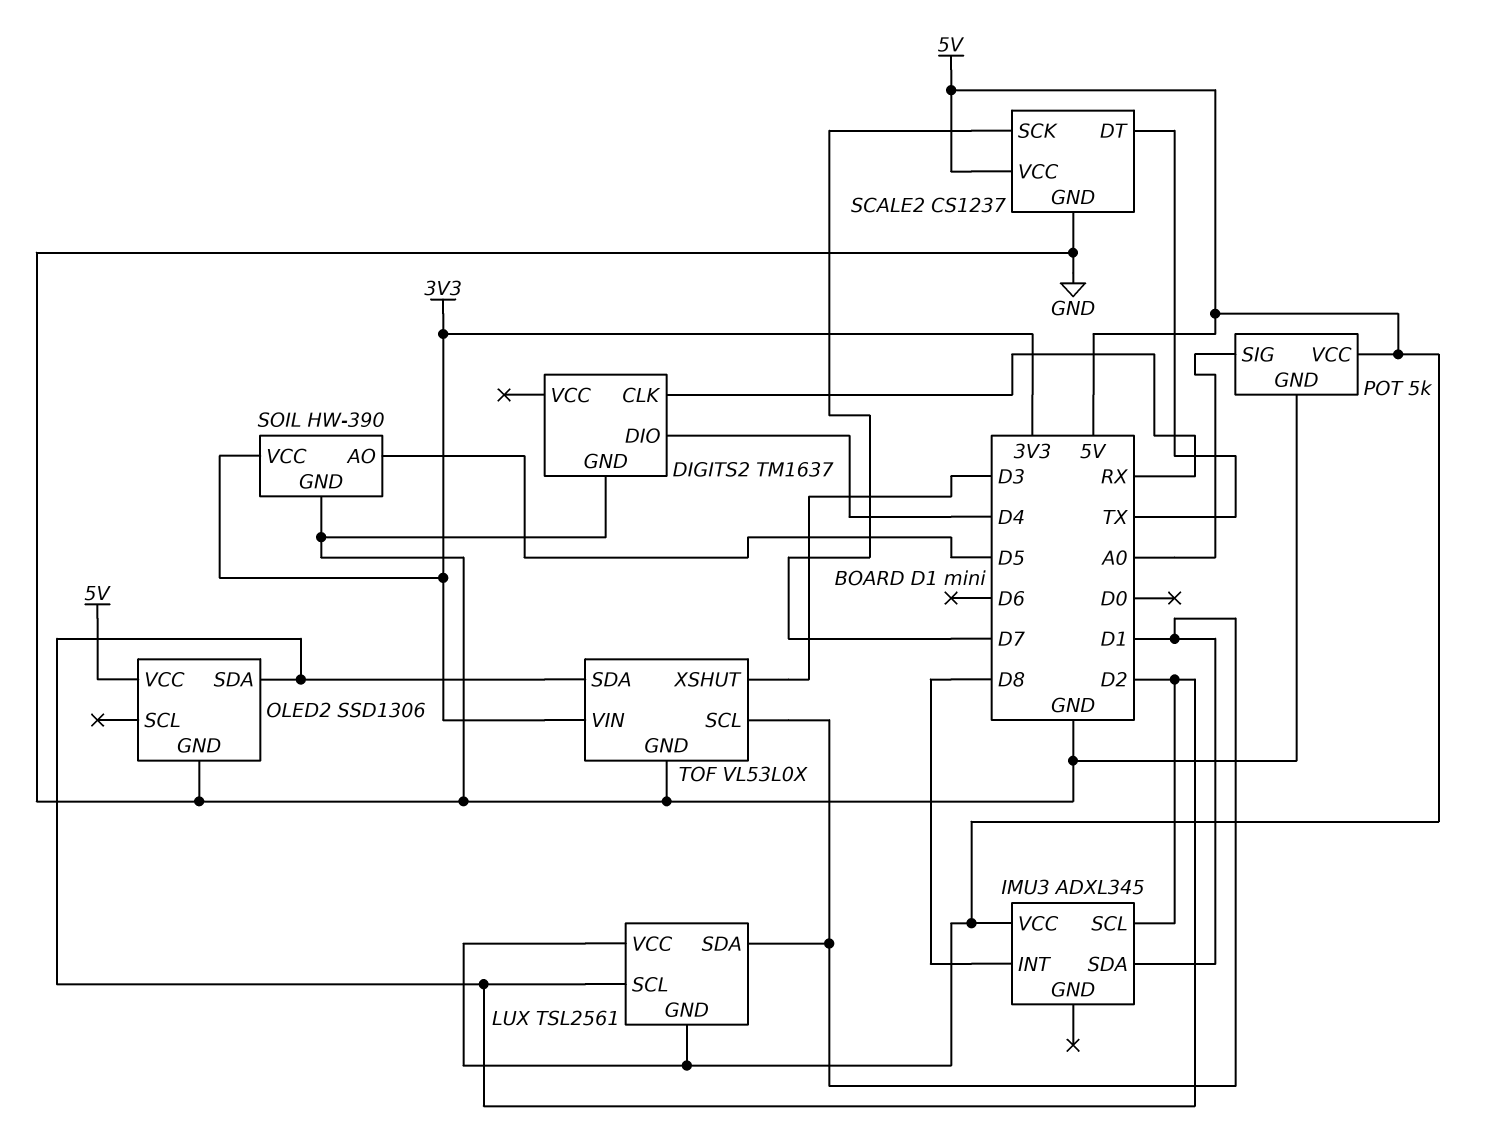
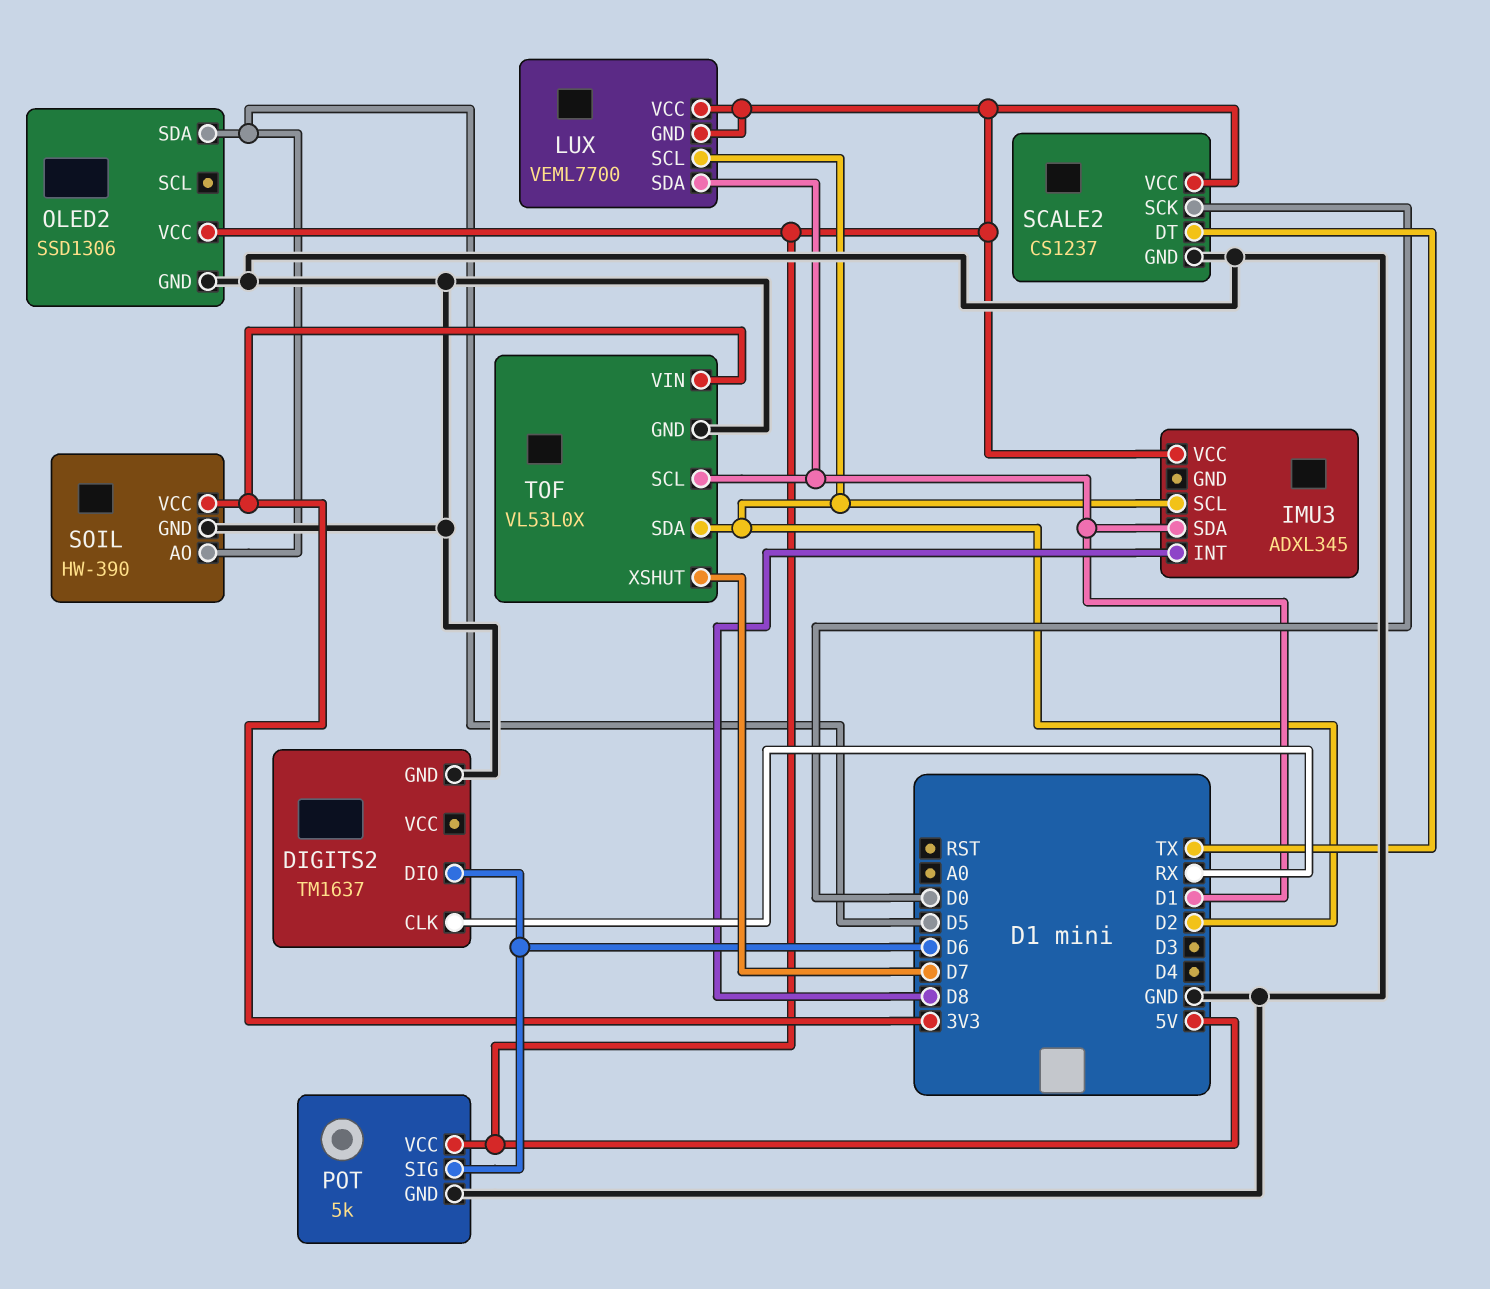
DIGITS2 pin DIO: D4 -> D6
LUX: TSL2561 -> VEML7700
OLED2 pin SDA: D2 -> D5
POT pin SIG: A0 -> D6
SCALE2 pin SCK: D7 -> D0
TOF pin XSHUT: D3 -> D7

